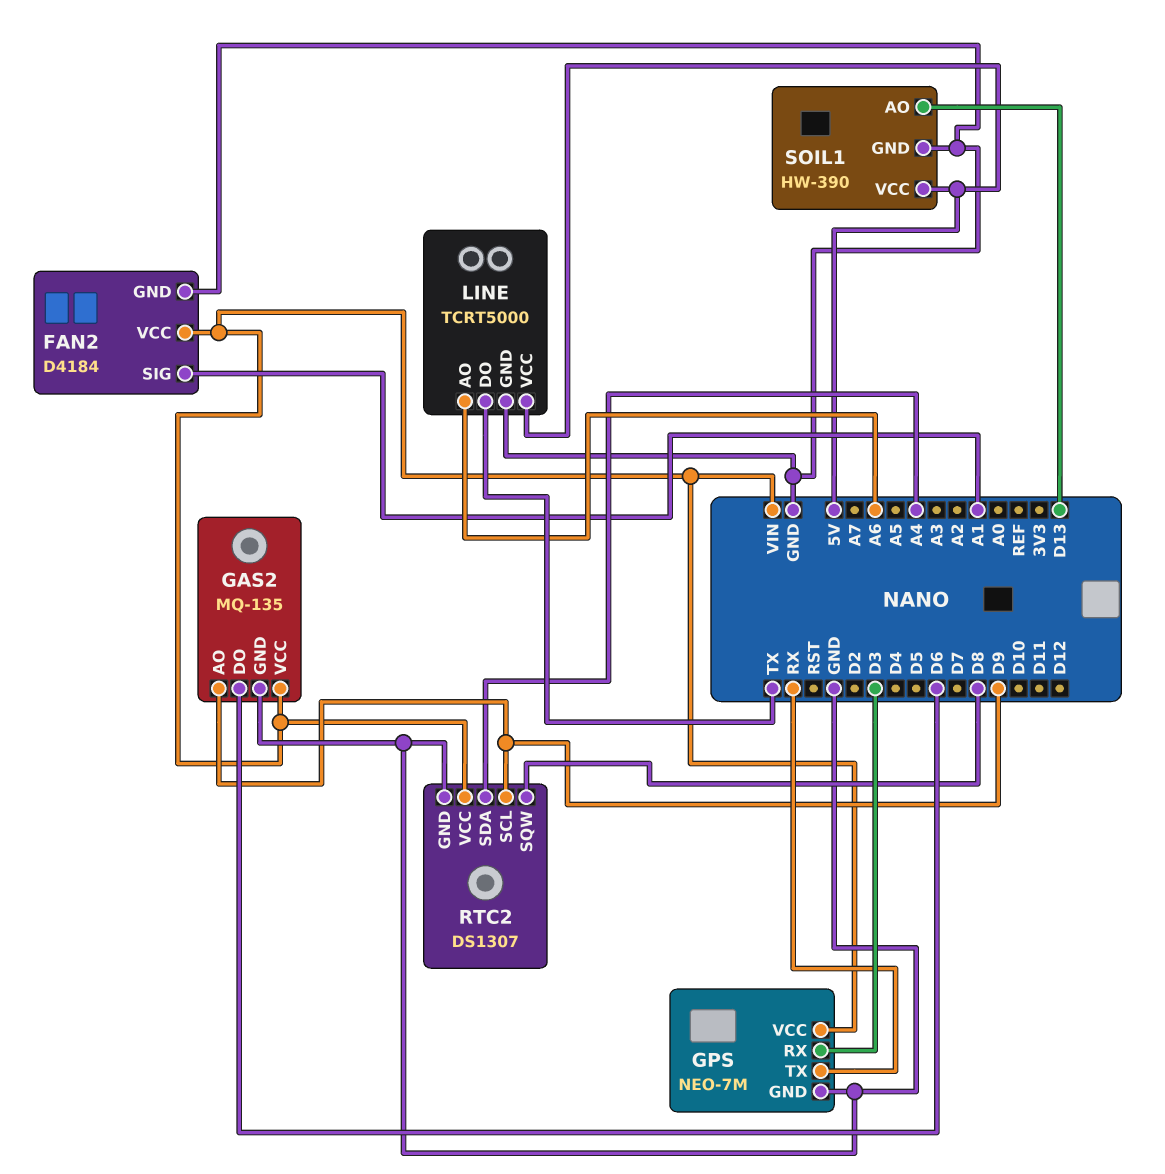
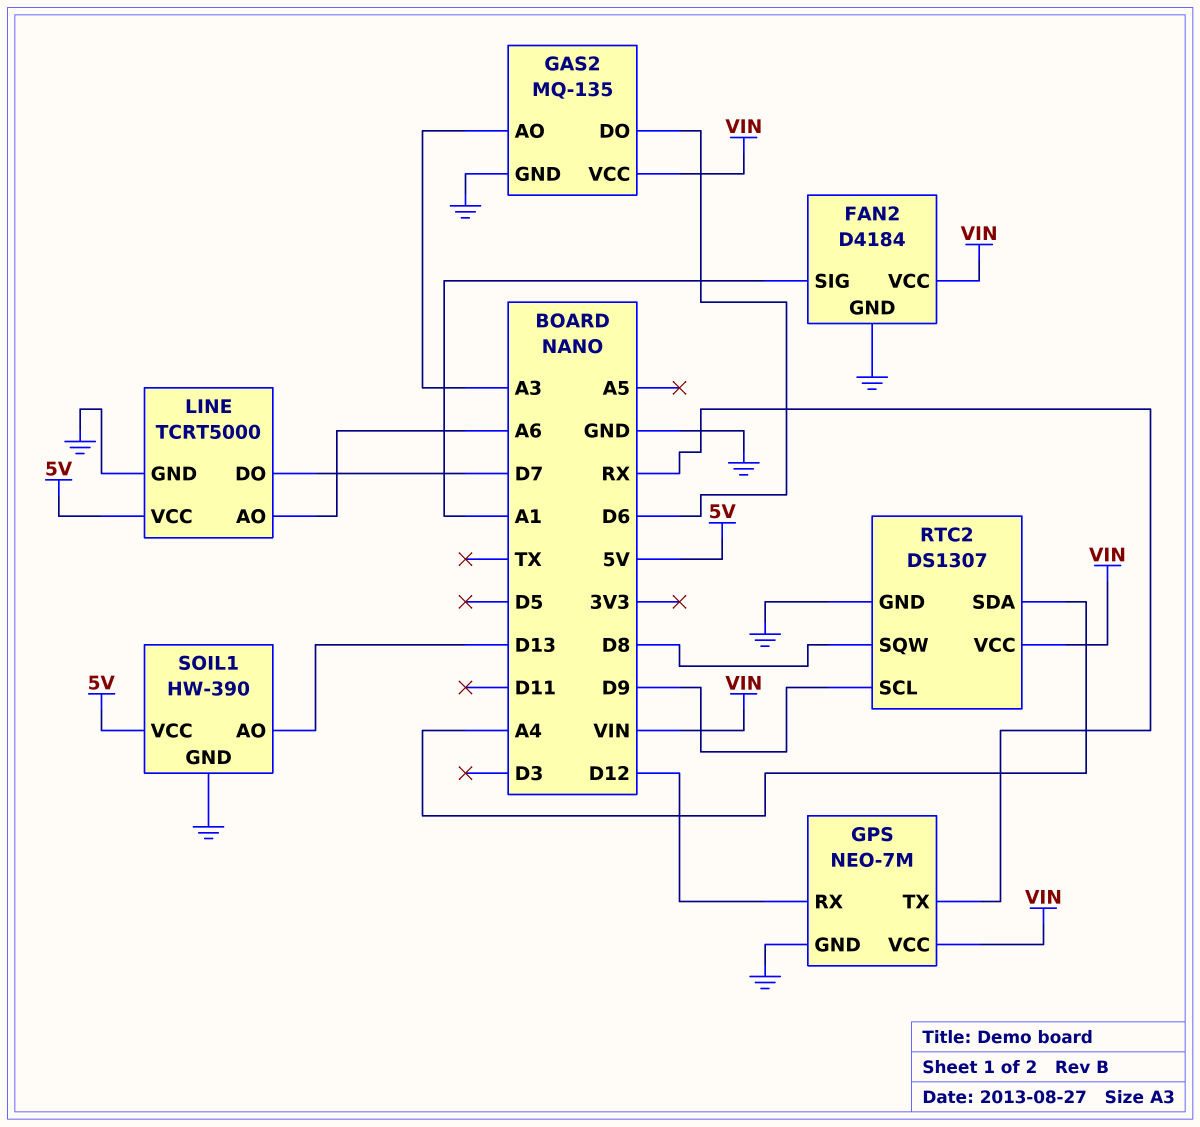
GAS2 pin AO: D9 -> A3
GPS pin RX: D3 -> D12
LINE pin DO: TX -> D7

